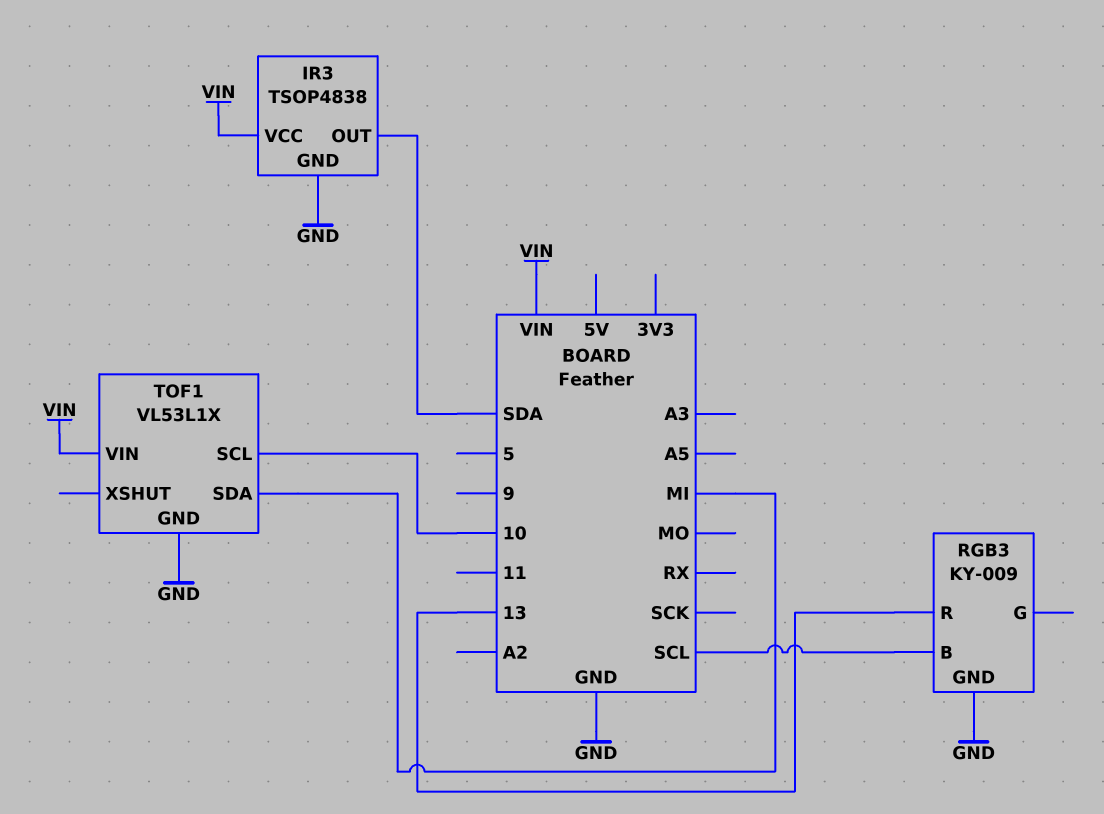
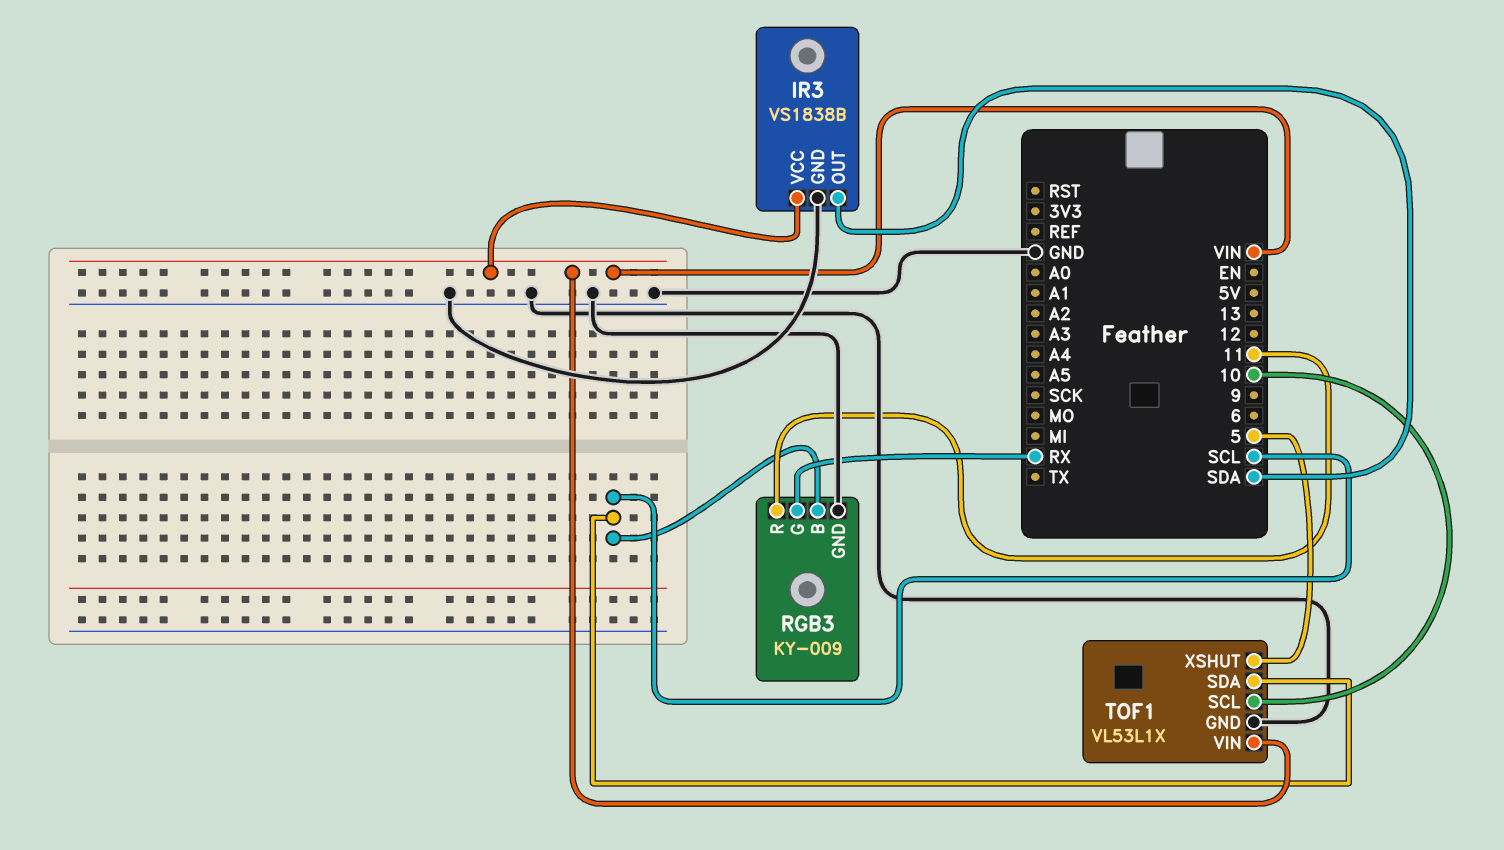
IR3: TSOP4838 -> VS1838B
RGB3 pin G: none -> RX
RGB3 pin R: 13 -> 11
TOF1 pin SDA: MI -> SCL
TOF1 pin XSHUT: none -> 5

